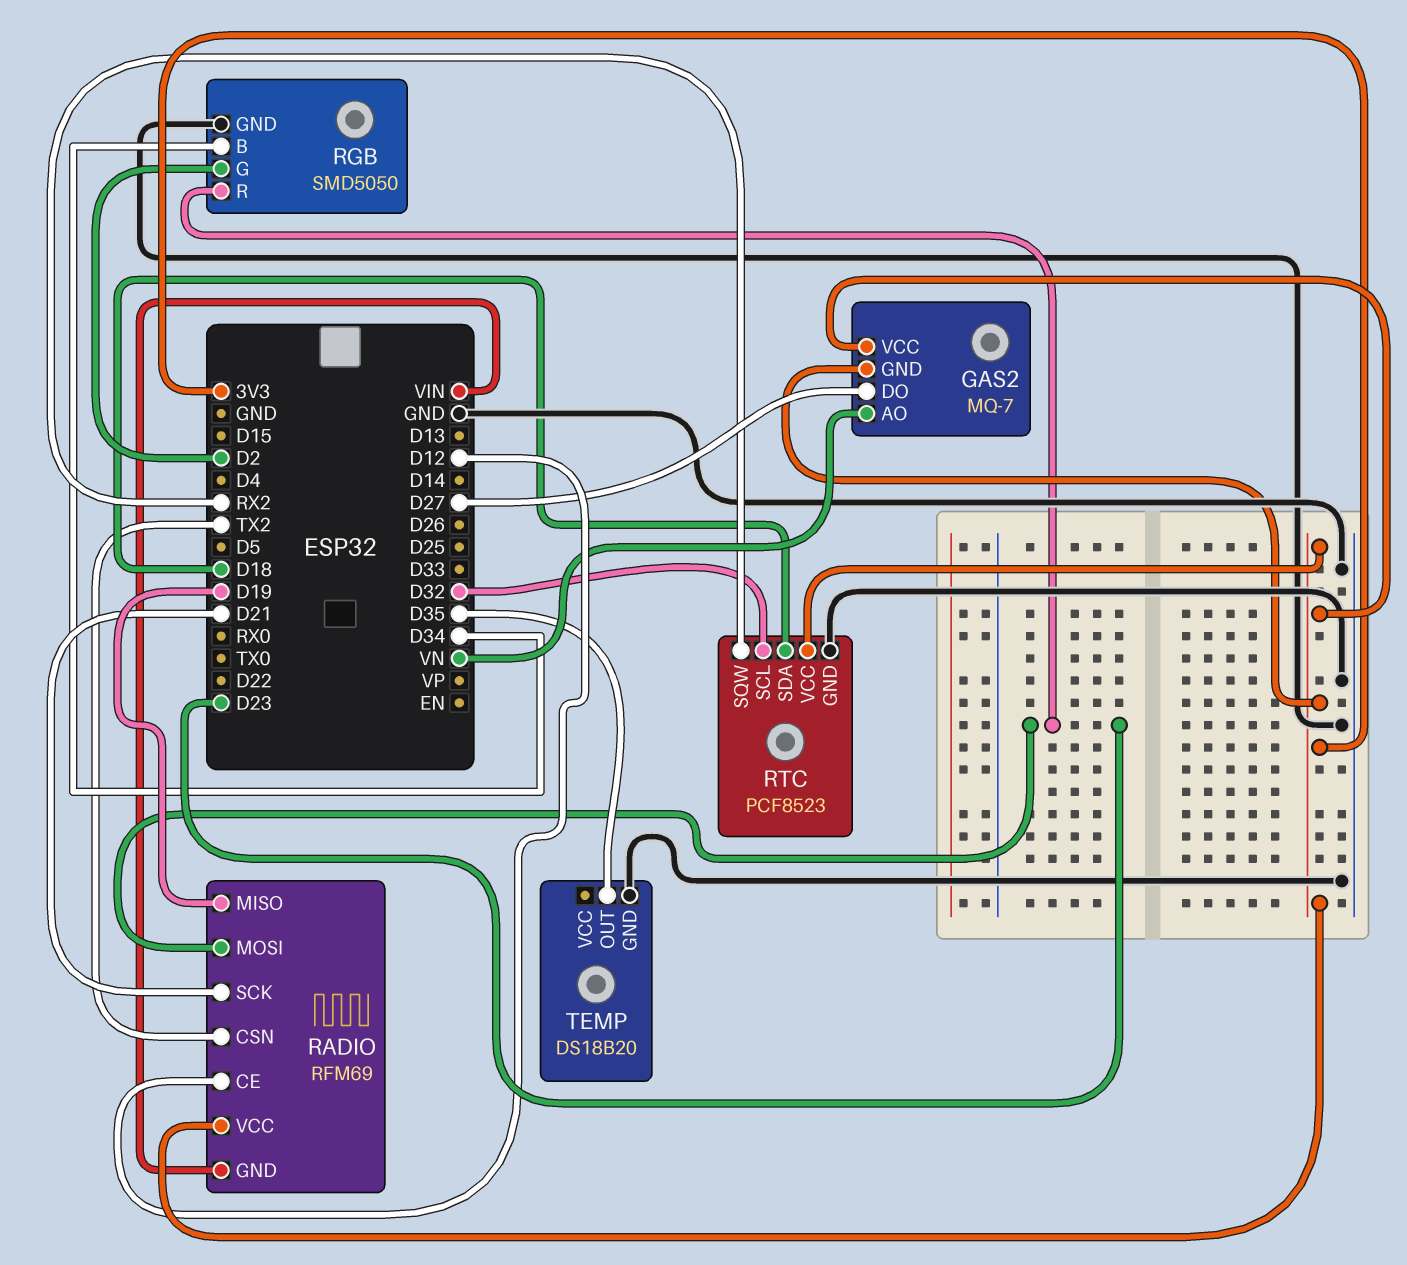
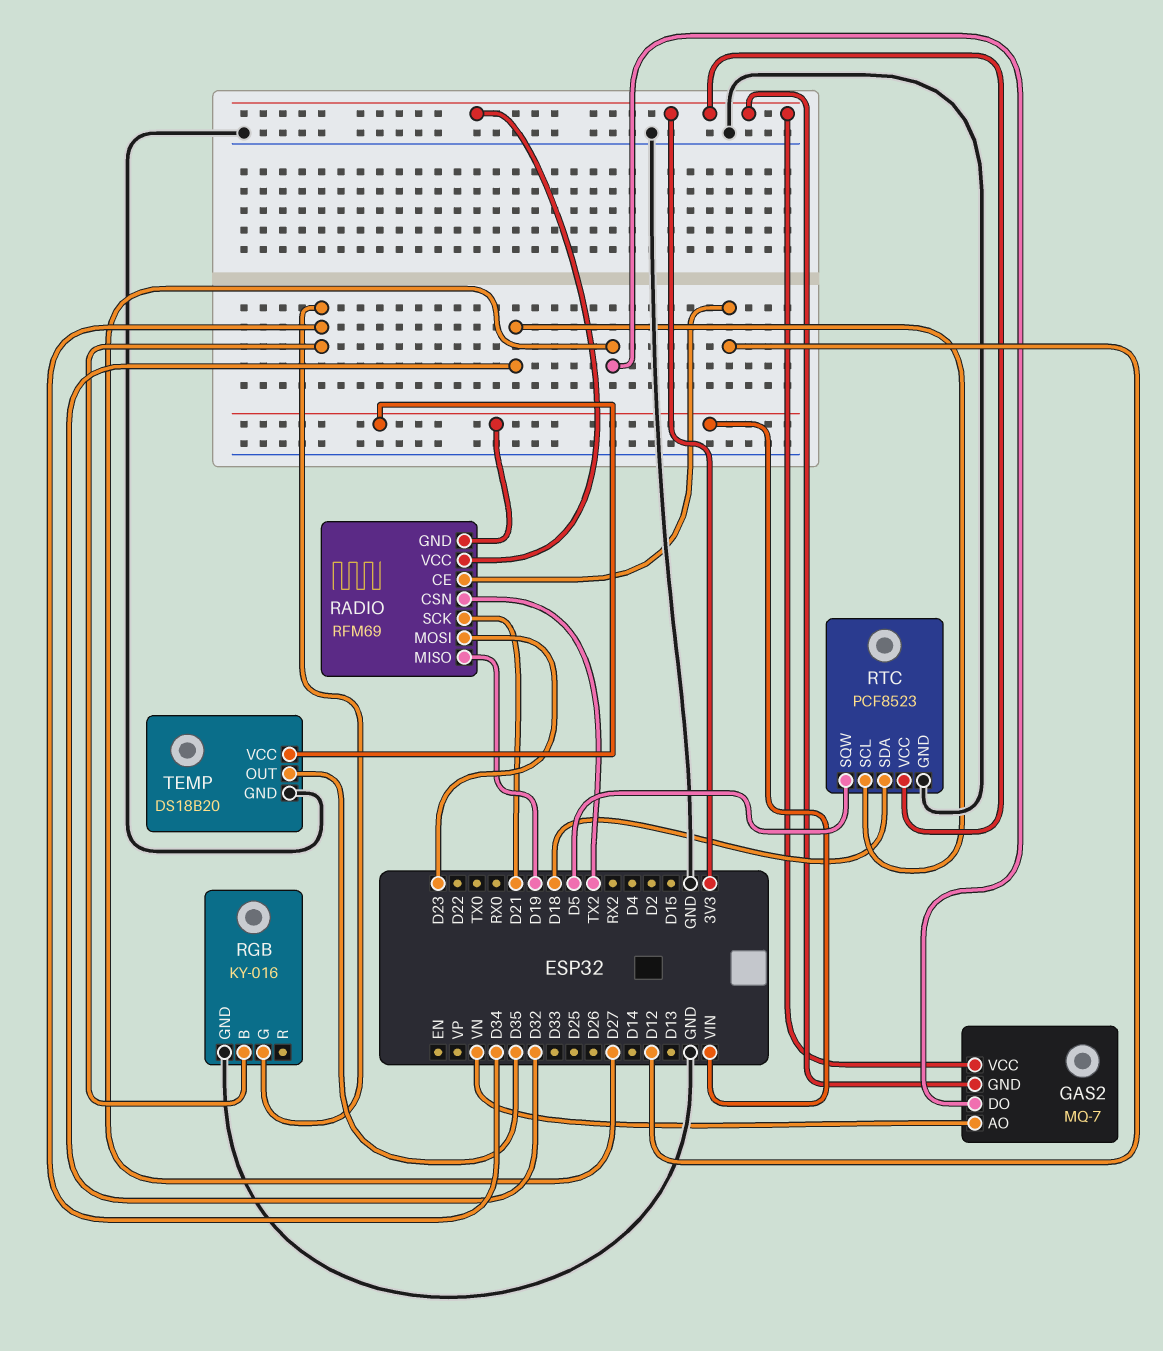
RGB: SMD5050 -> KY-016
RGB pin G: D2 -> D34
RGB pin R: D23 -> none
RTC pin SQW: RX2 -> D5
TEMP pin VCC: none -> VIN

